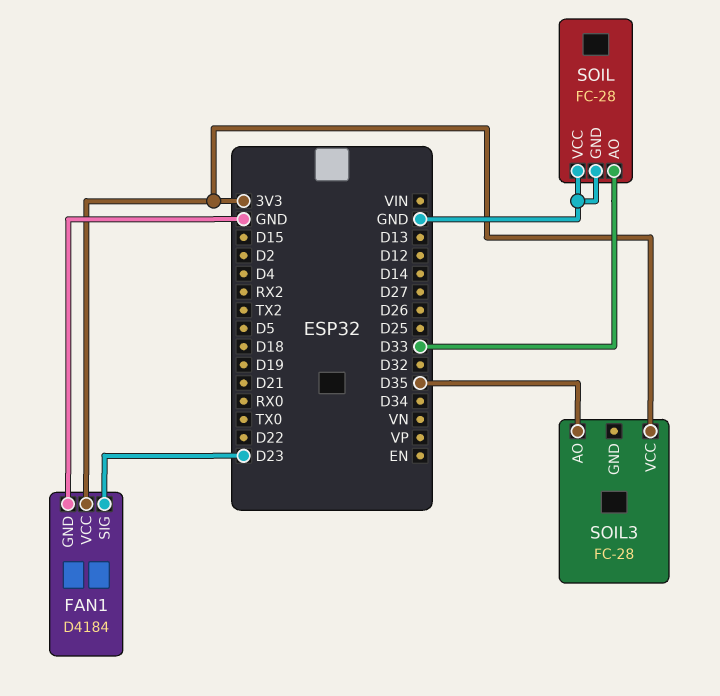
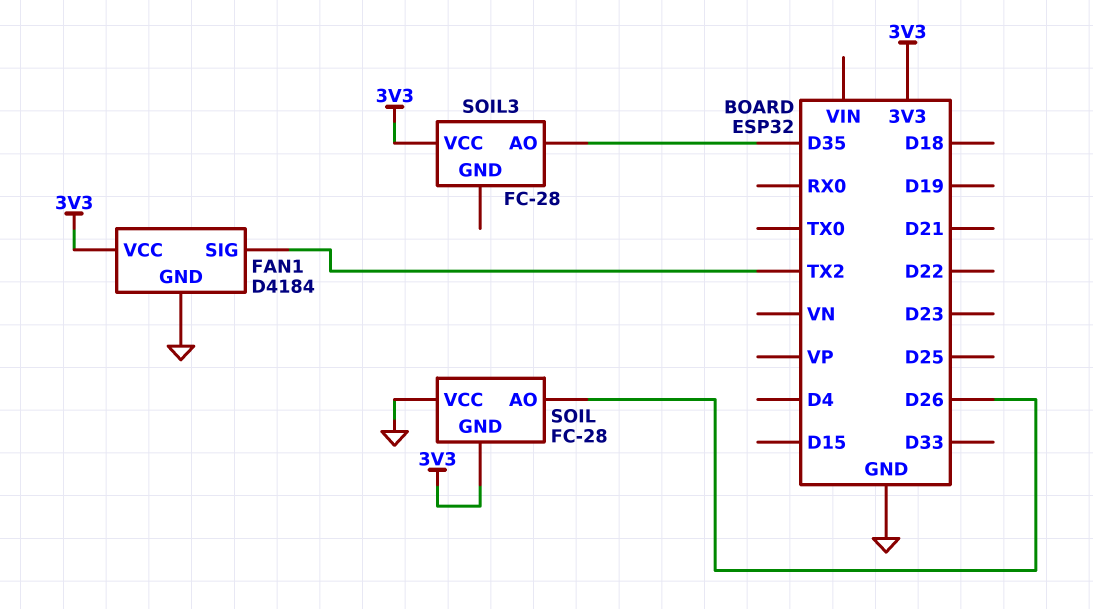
FAN1 pin SIG: D23 -> TX2
SOIL pin AO: D33 -> D26
SOIL pin GND: GND -> 3V3

